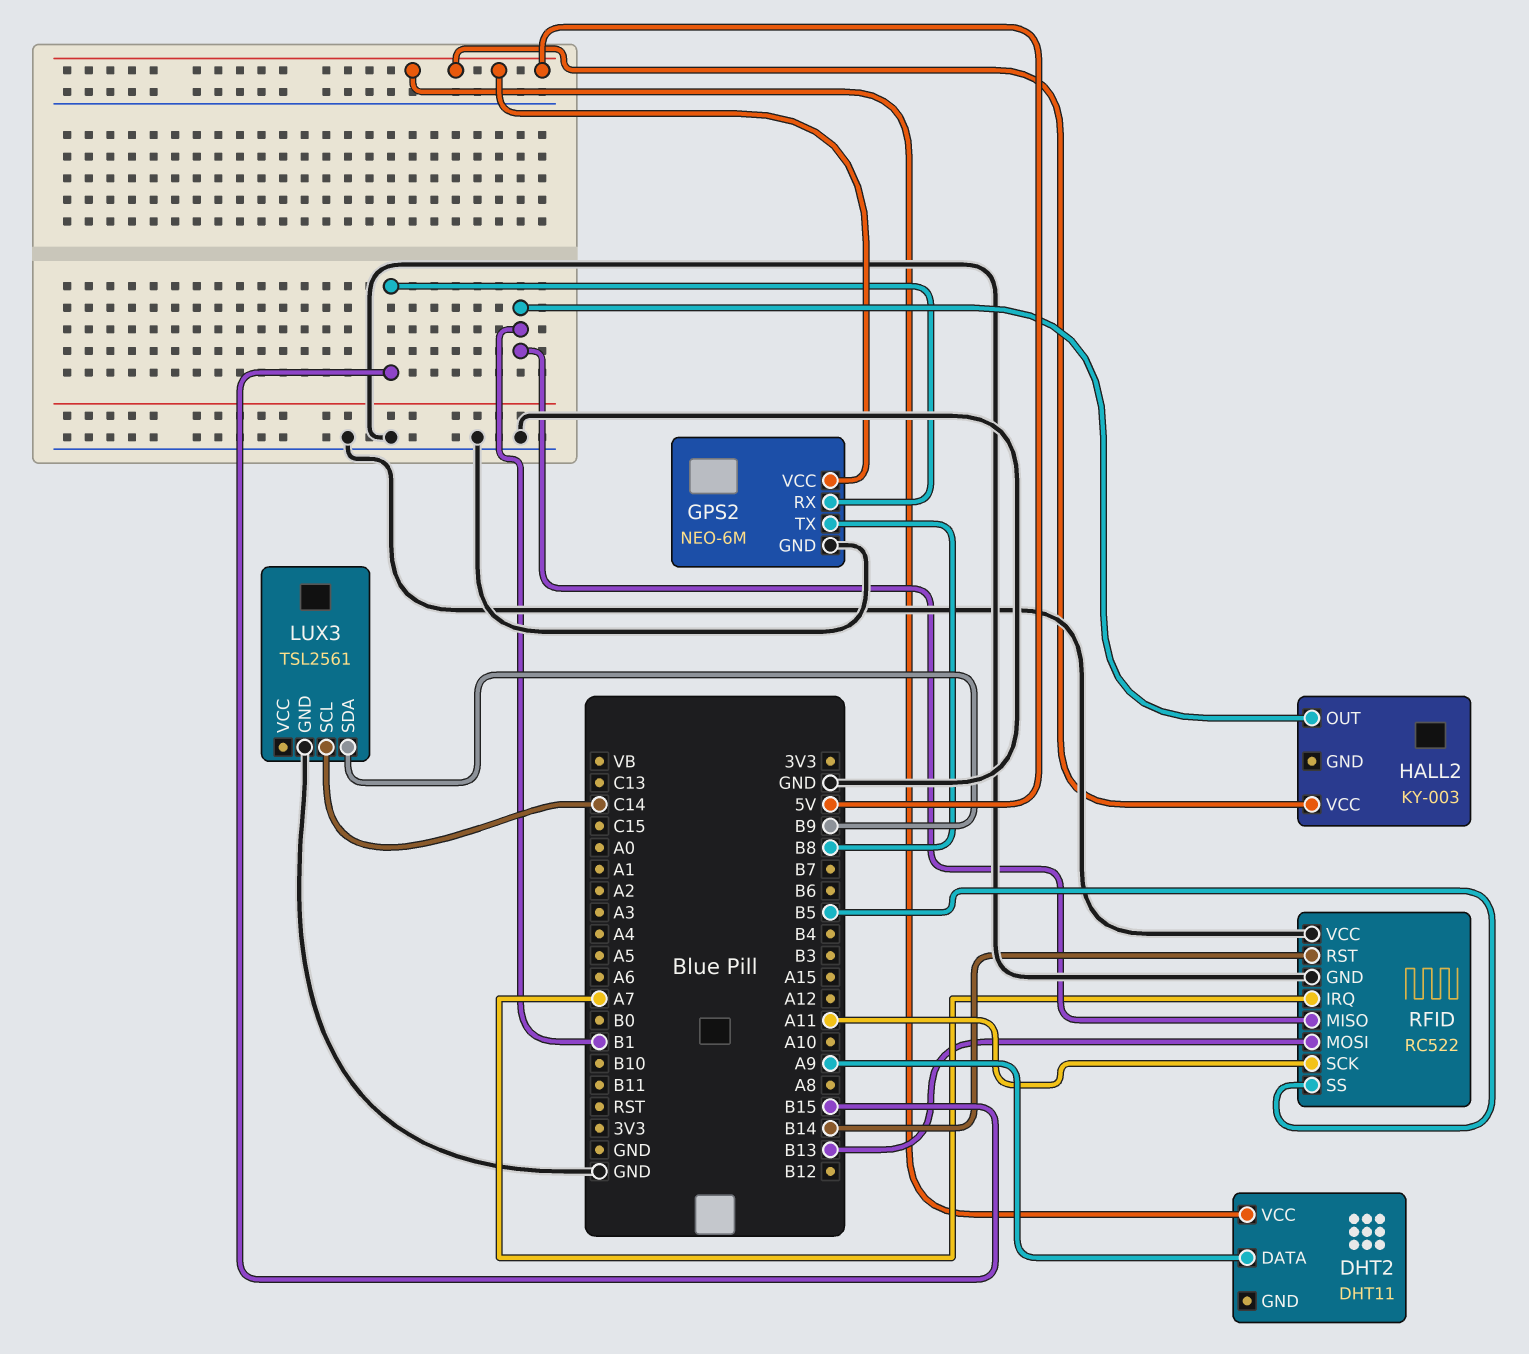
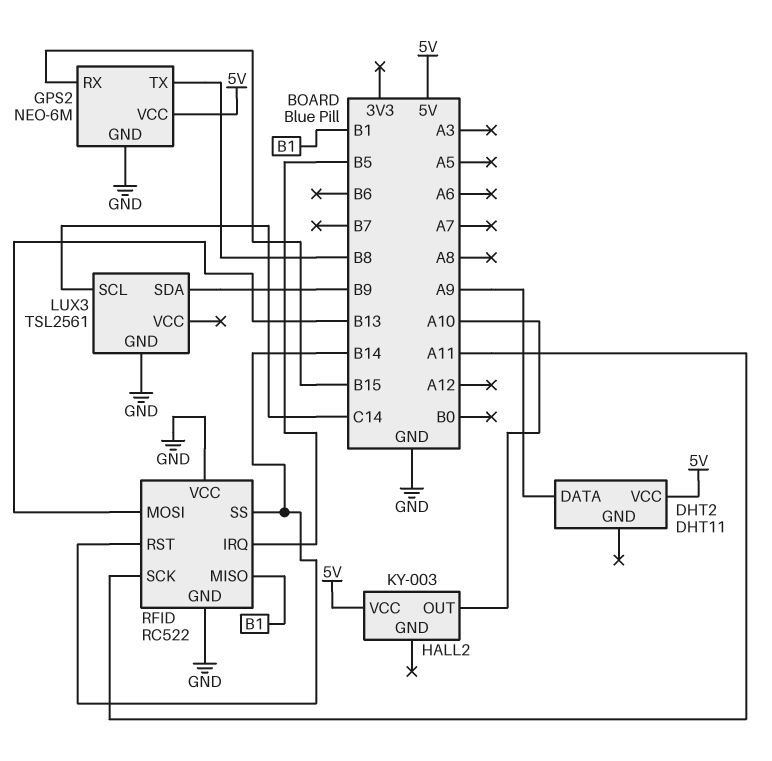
HALL2 pin OUT: B1 -> A10
RFID pin IRQ: A7 -> B5
RFID pin SS: B5 -> B14

